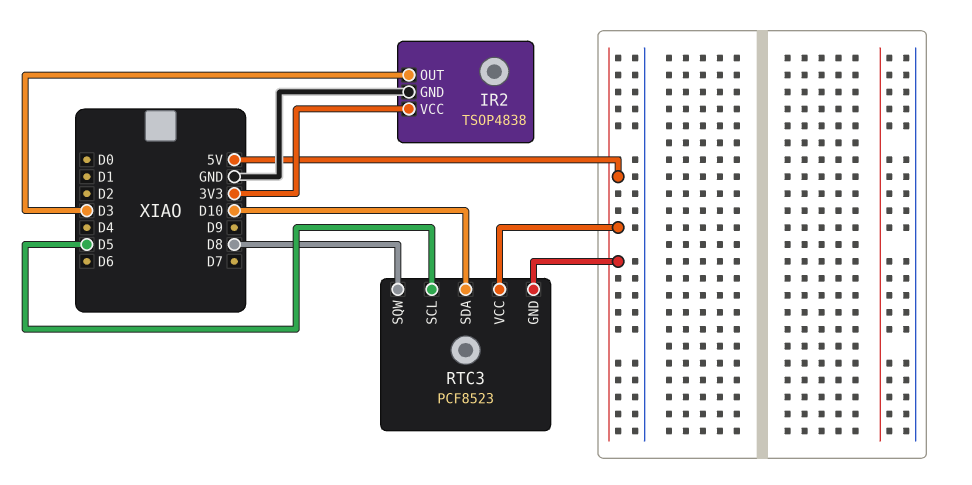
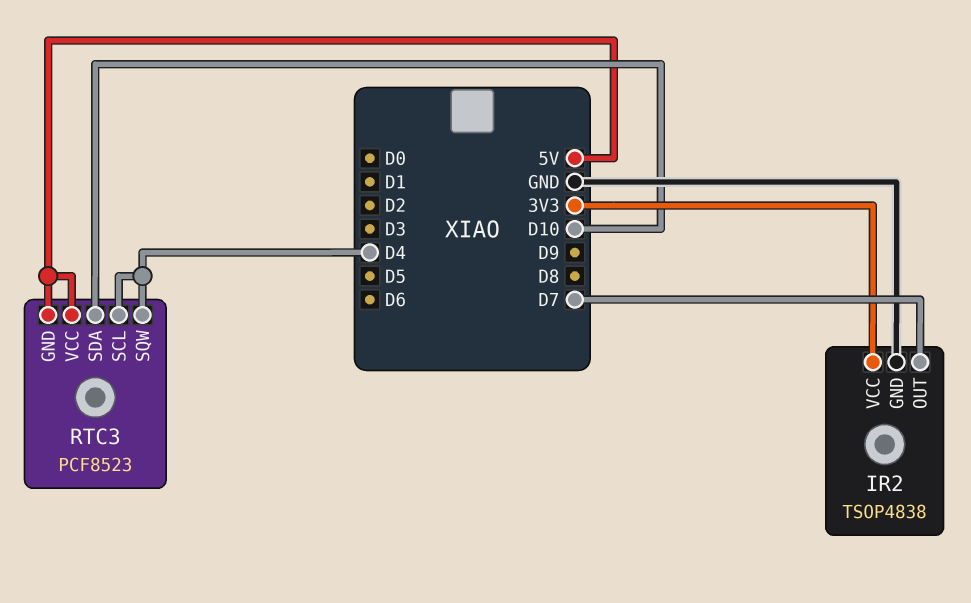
IR2 pin OUT: D3 -> D7
RTC3 pin SCL: D5 -> D4
RTC3 pin SQW: D8 -> D4

